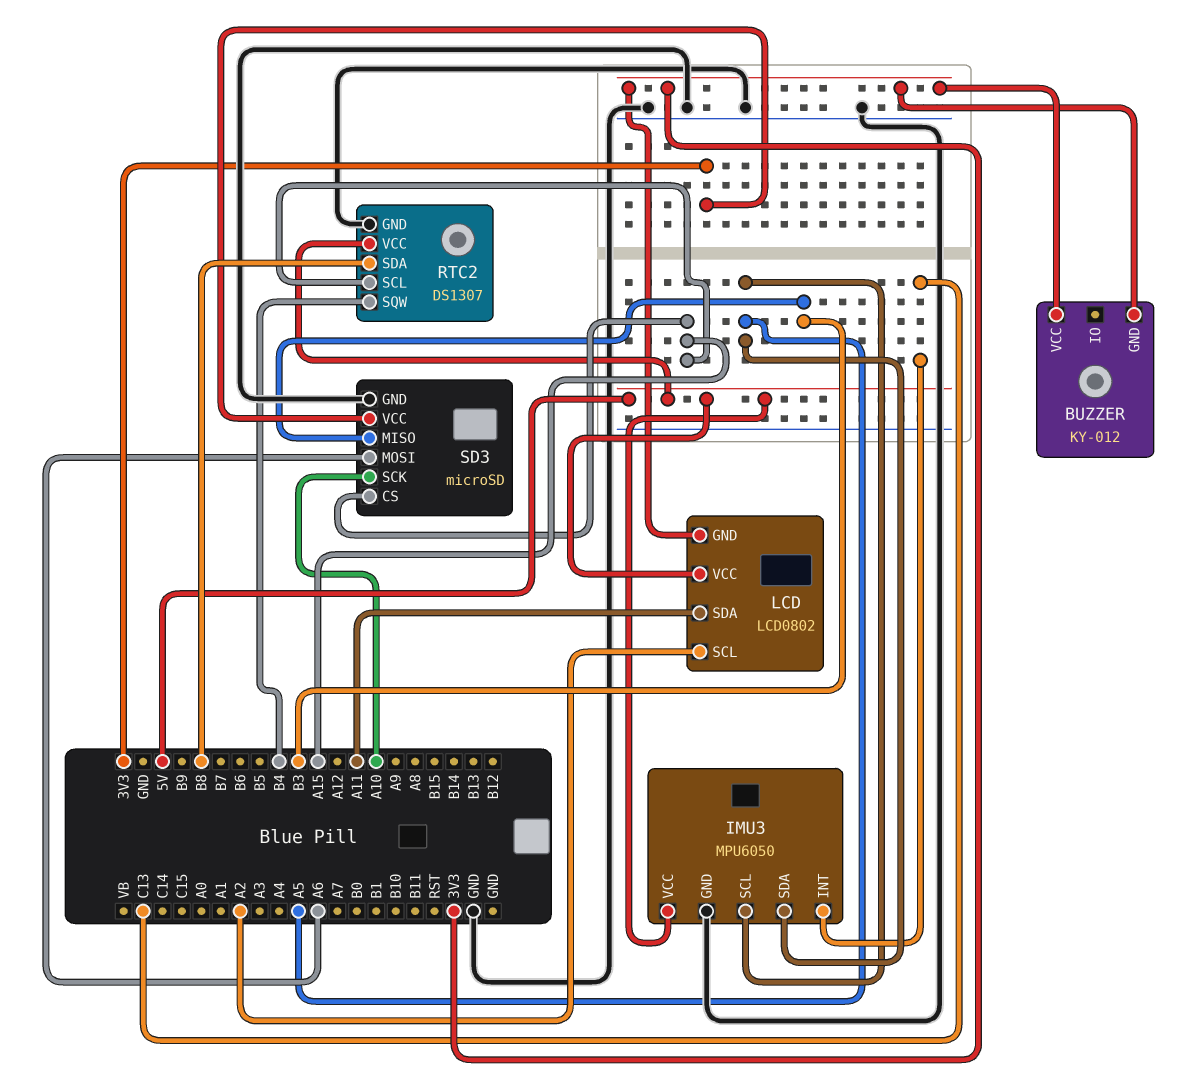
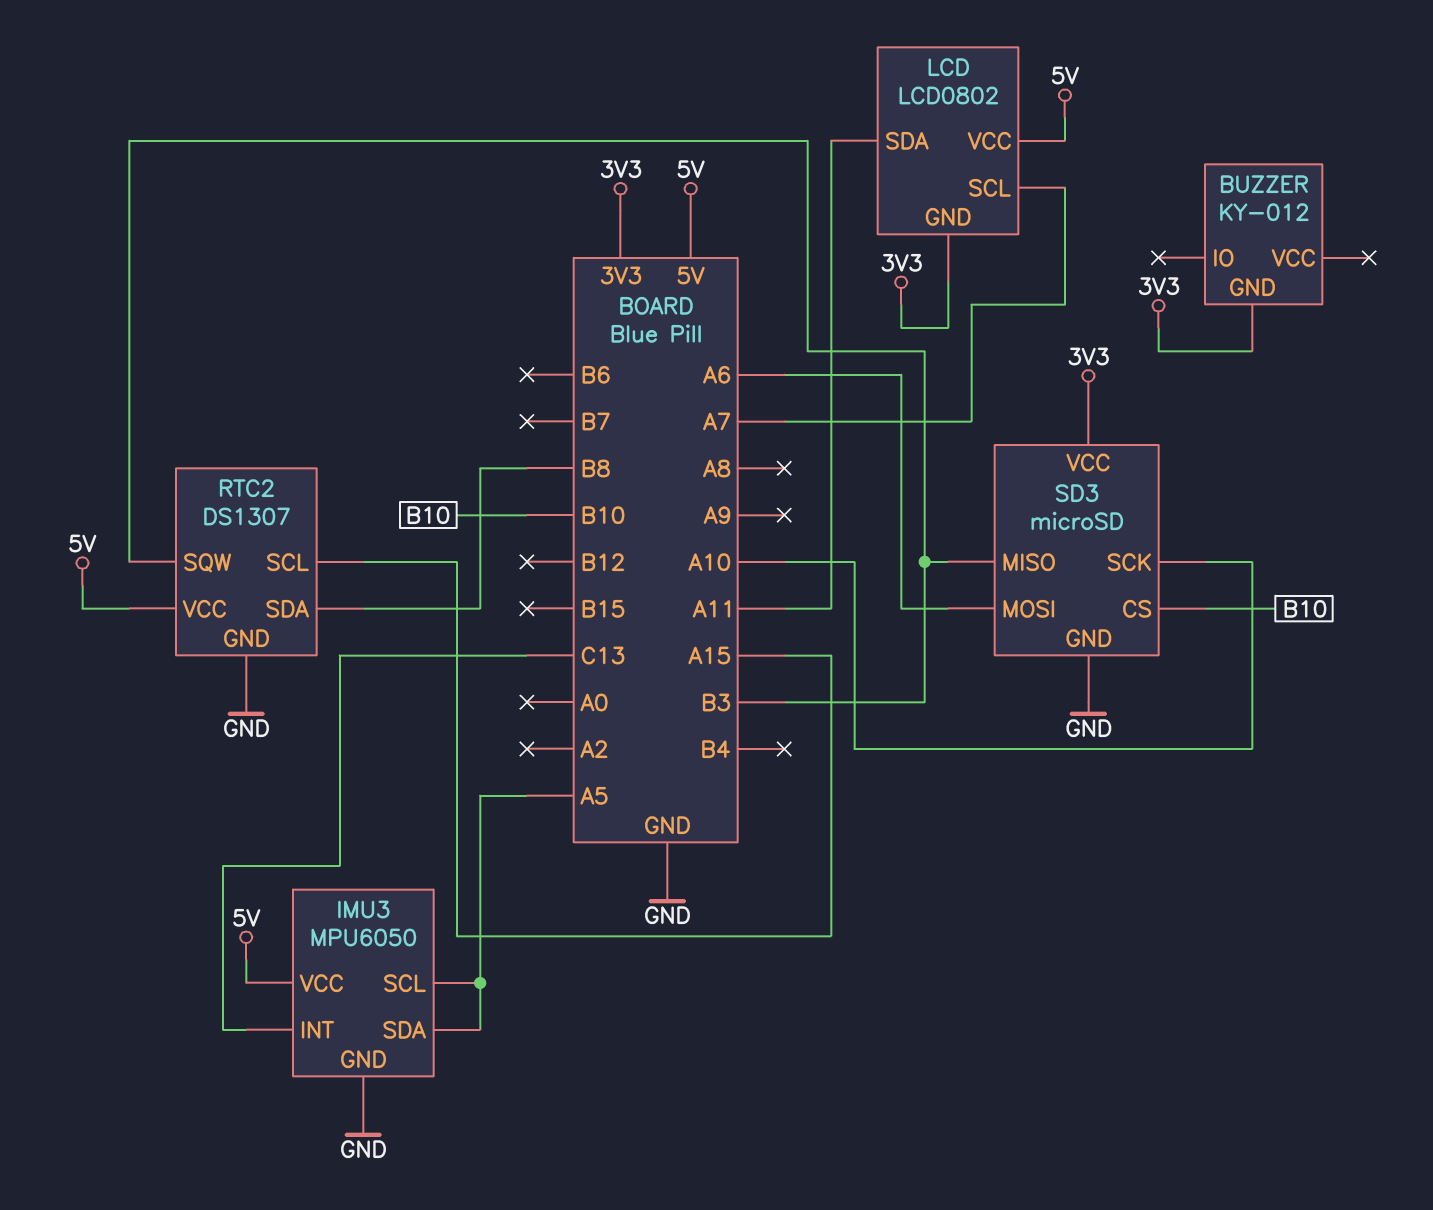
BUZZER pin VCC: 3V3 -> none
LCD pin SCL: A2 -> A7
RTC2 pin SQW: B4 -> B3
SD3 pin CS: A15 -> B10

